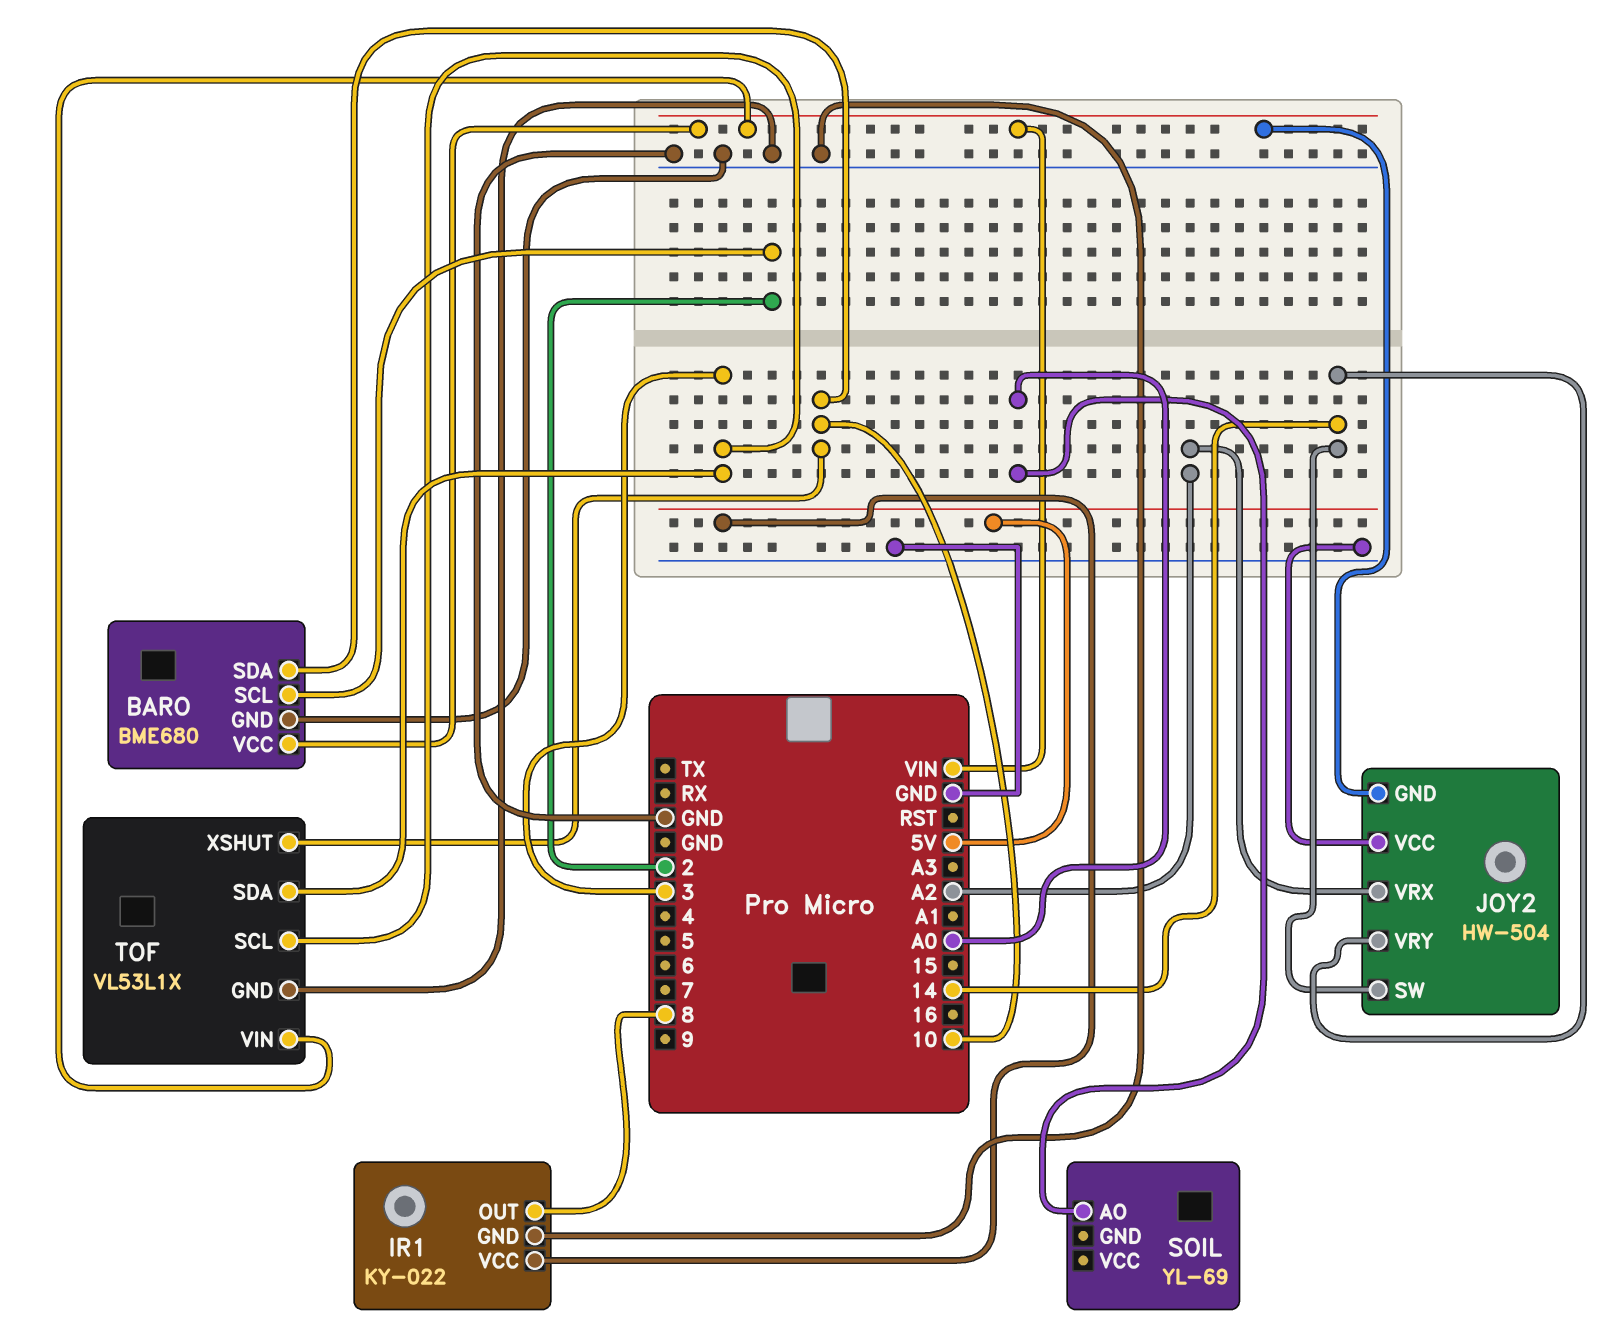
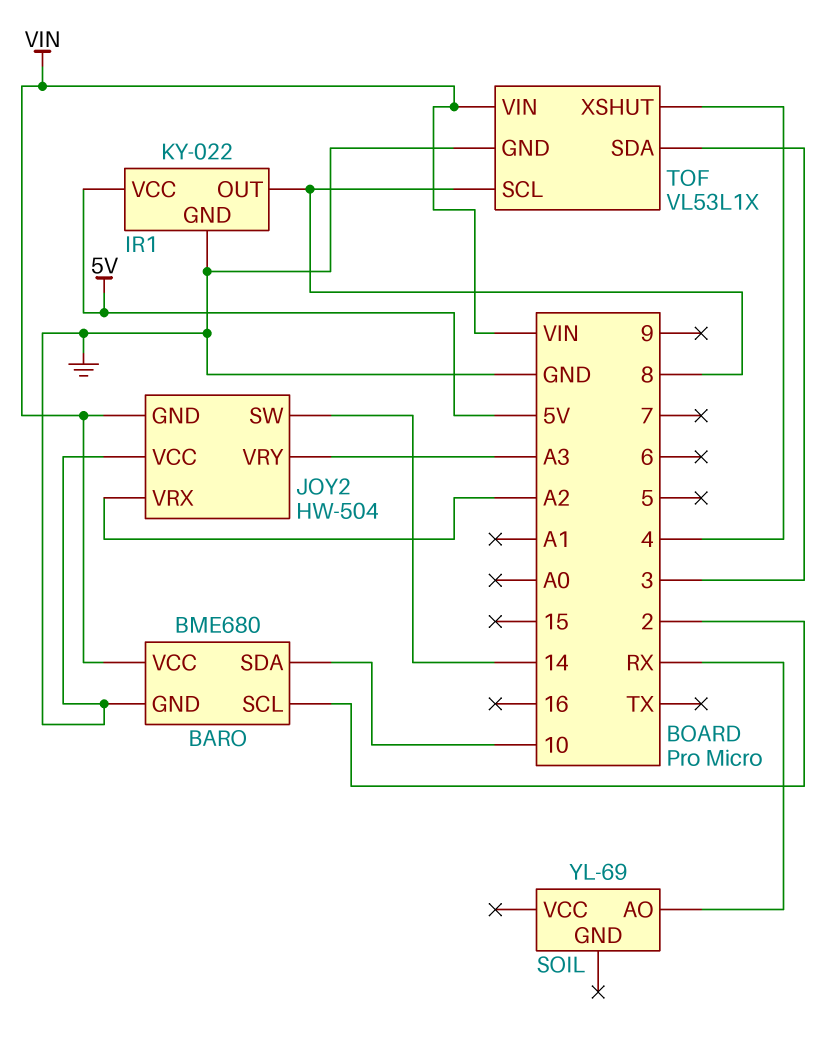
JOY2 pin VRY: 14 -> A3
SOIL pin AO: A0 -> RX
TOF pin SCL: 3 -> 8
TOF pin XSHUT: 10 -> 4

